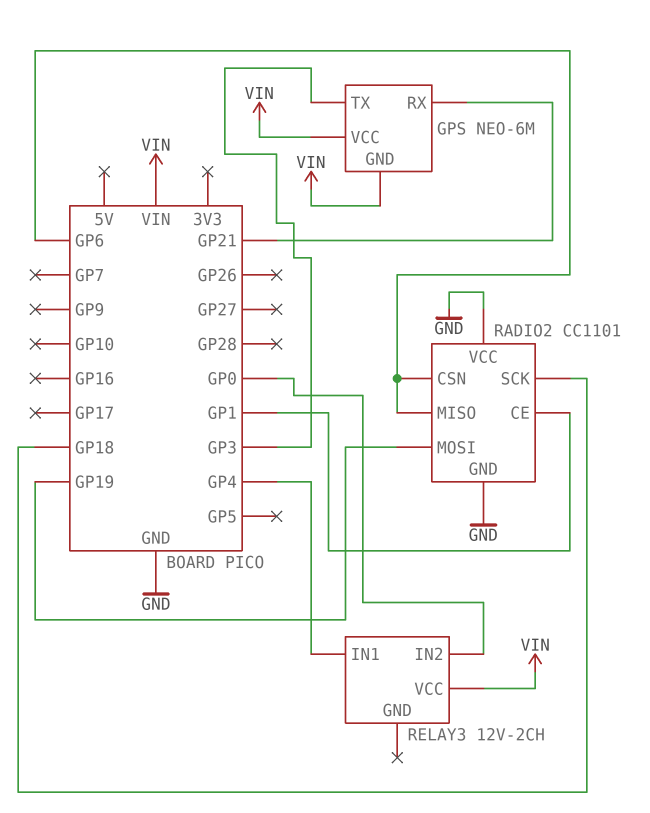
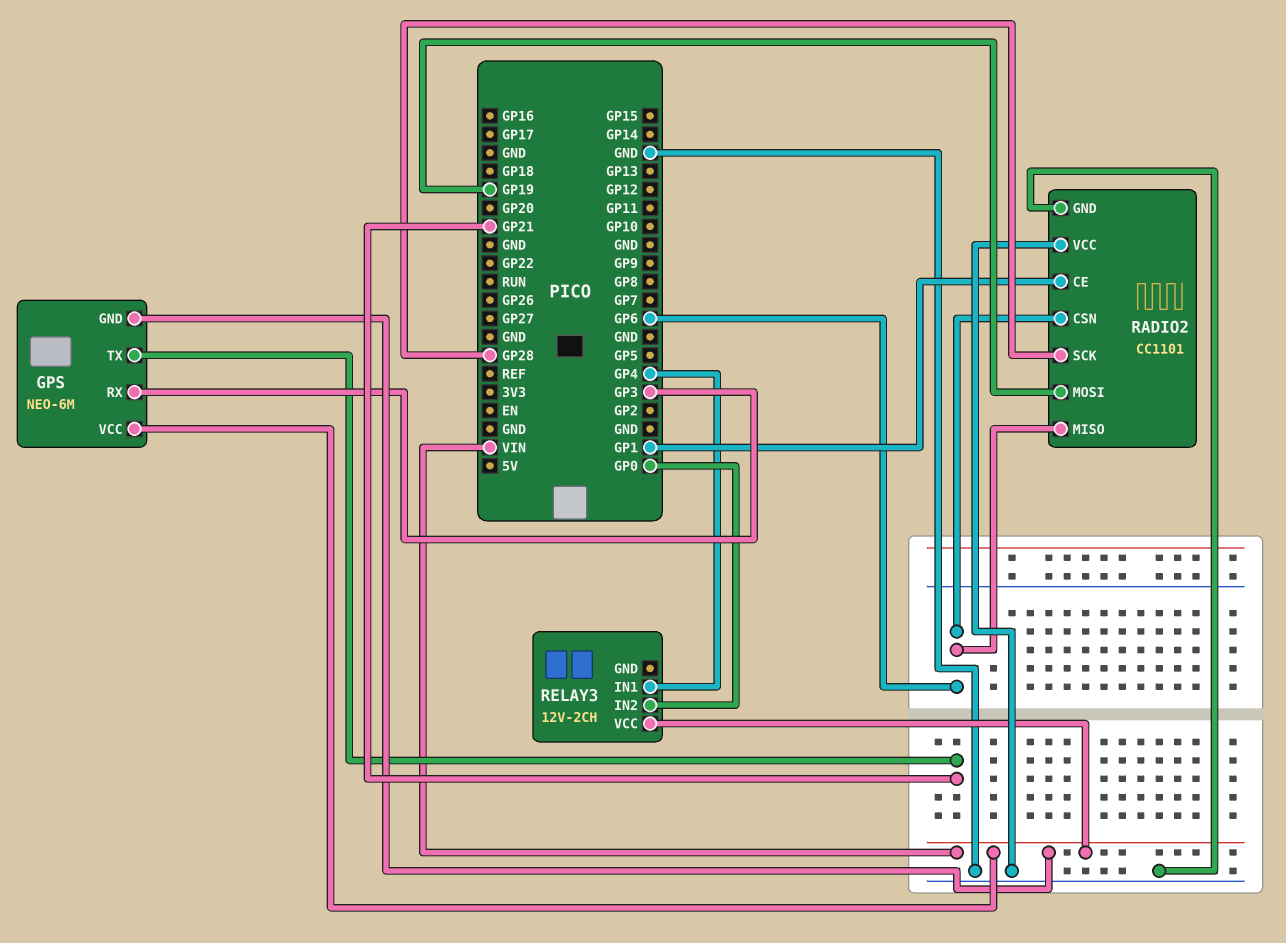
GPS pin RX: GP21 -> GP3
GPS pin TX: GP3 -> GP21
RADIO2 pin SCK: GP18 -> GP28

